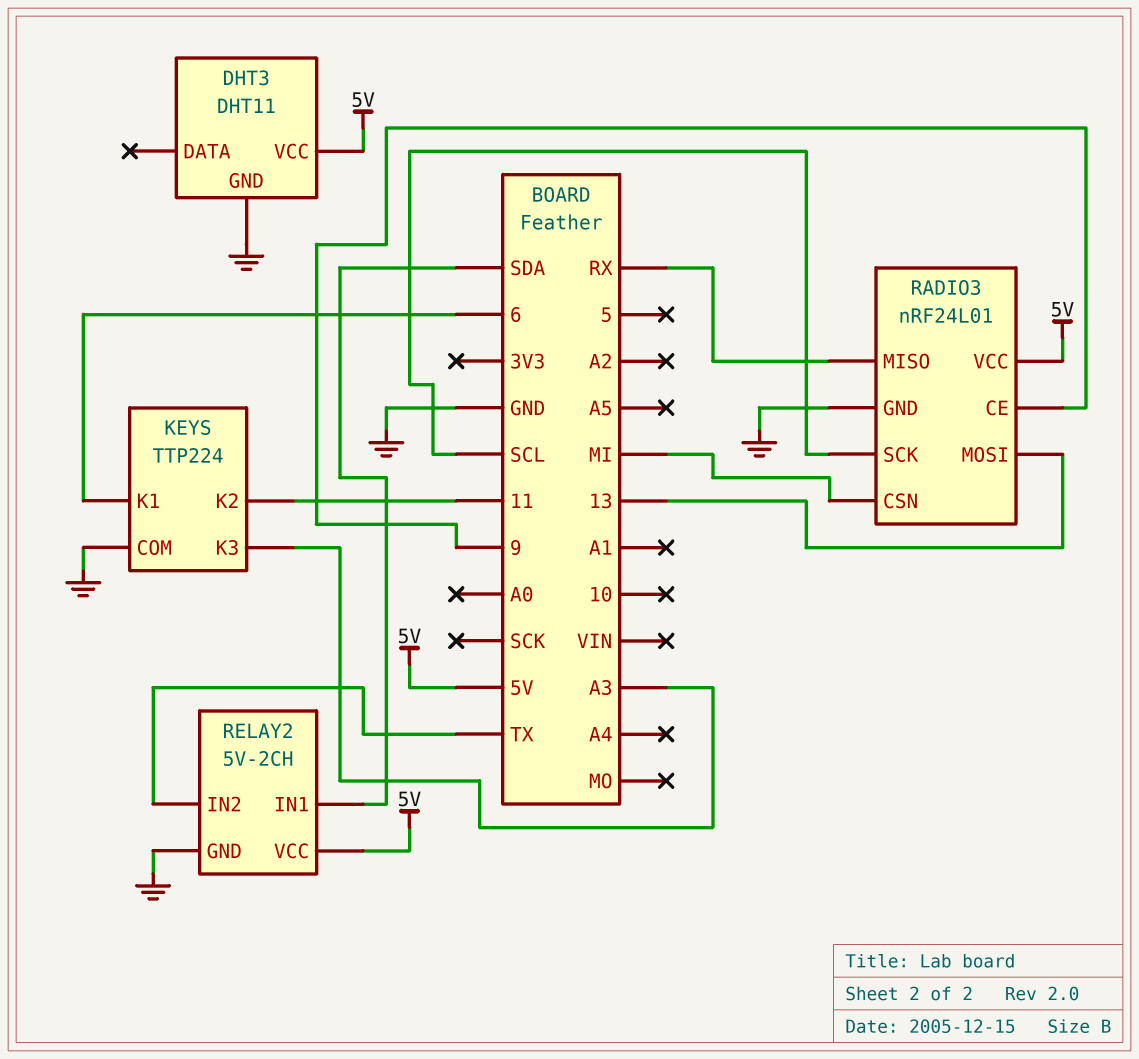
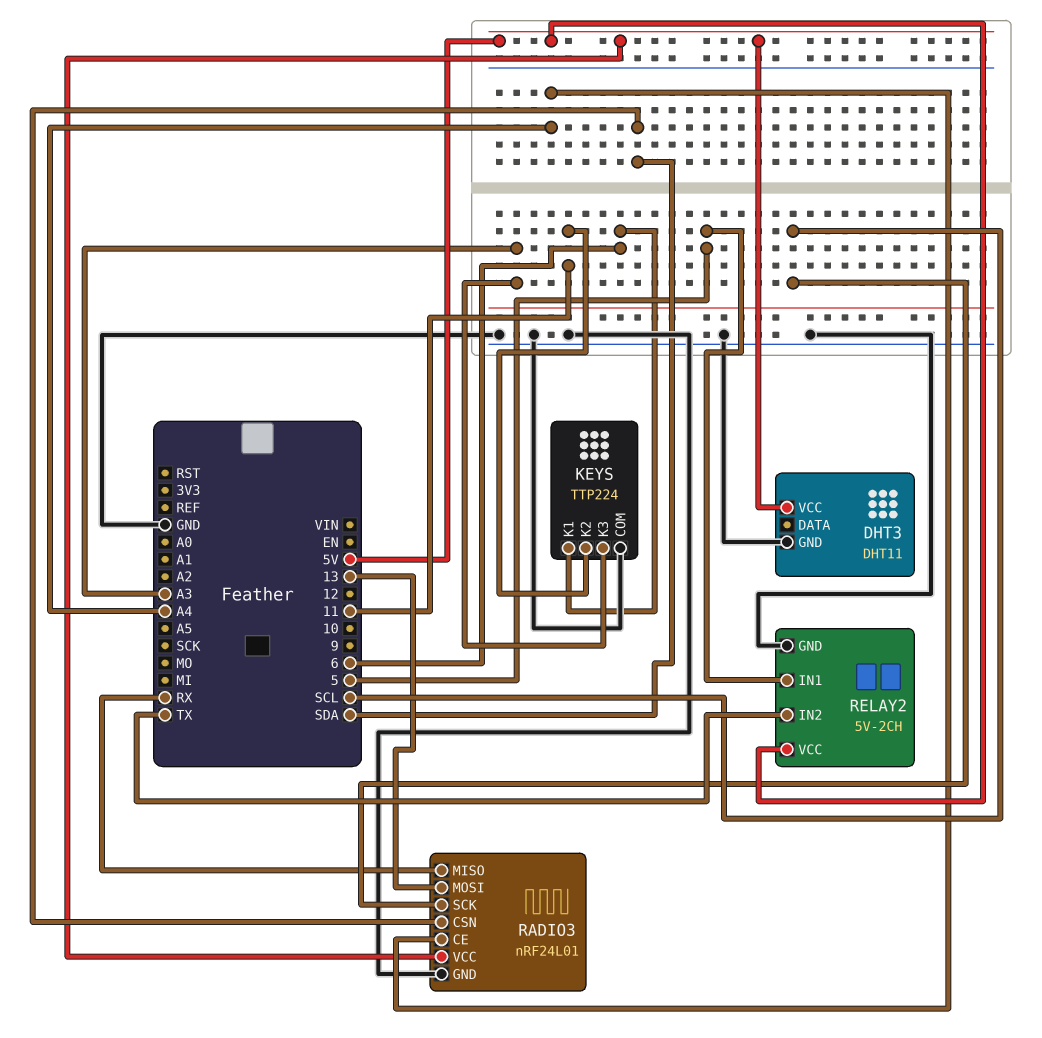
RADIO3 pin CE: 9 -> A4
RADIO3 pin CSN: MI -> SDA
RELAY2 pin IN1: SDA -> 5

